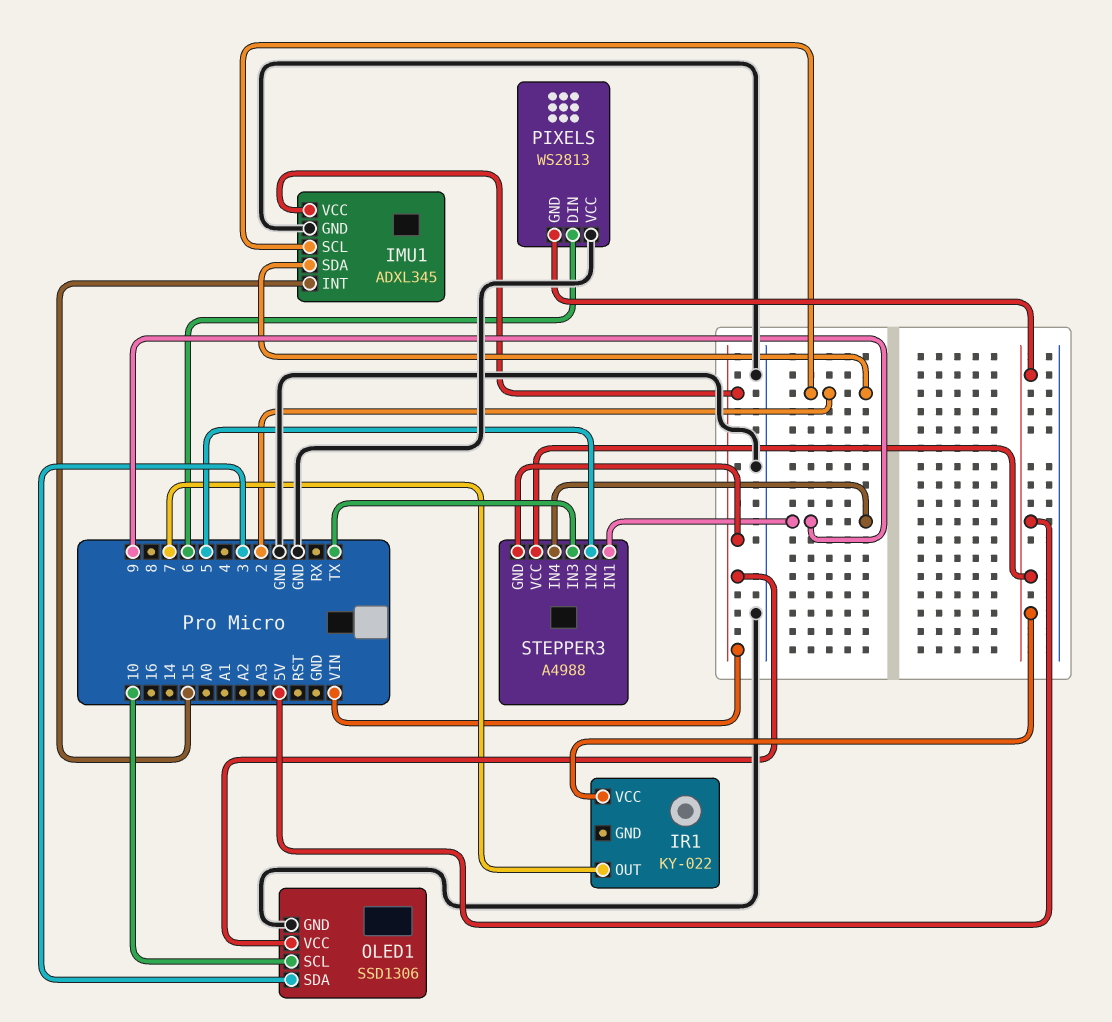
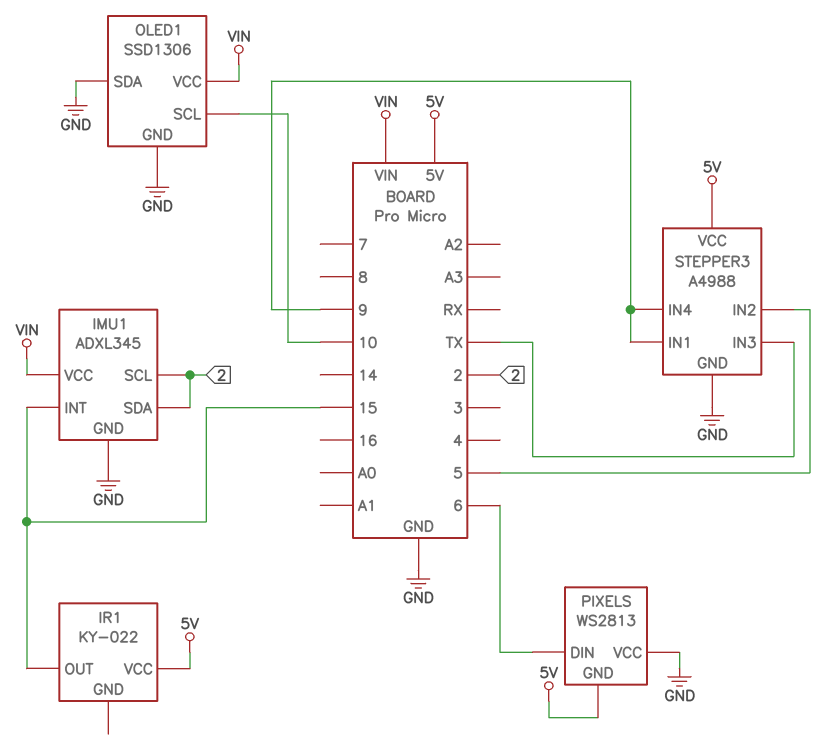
IR1 pin OUT: 7 -> 15
OLED1 pin SDA: 3 -> GND
STEPPER3 pin GND: VIN -> GND

